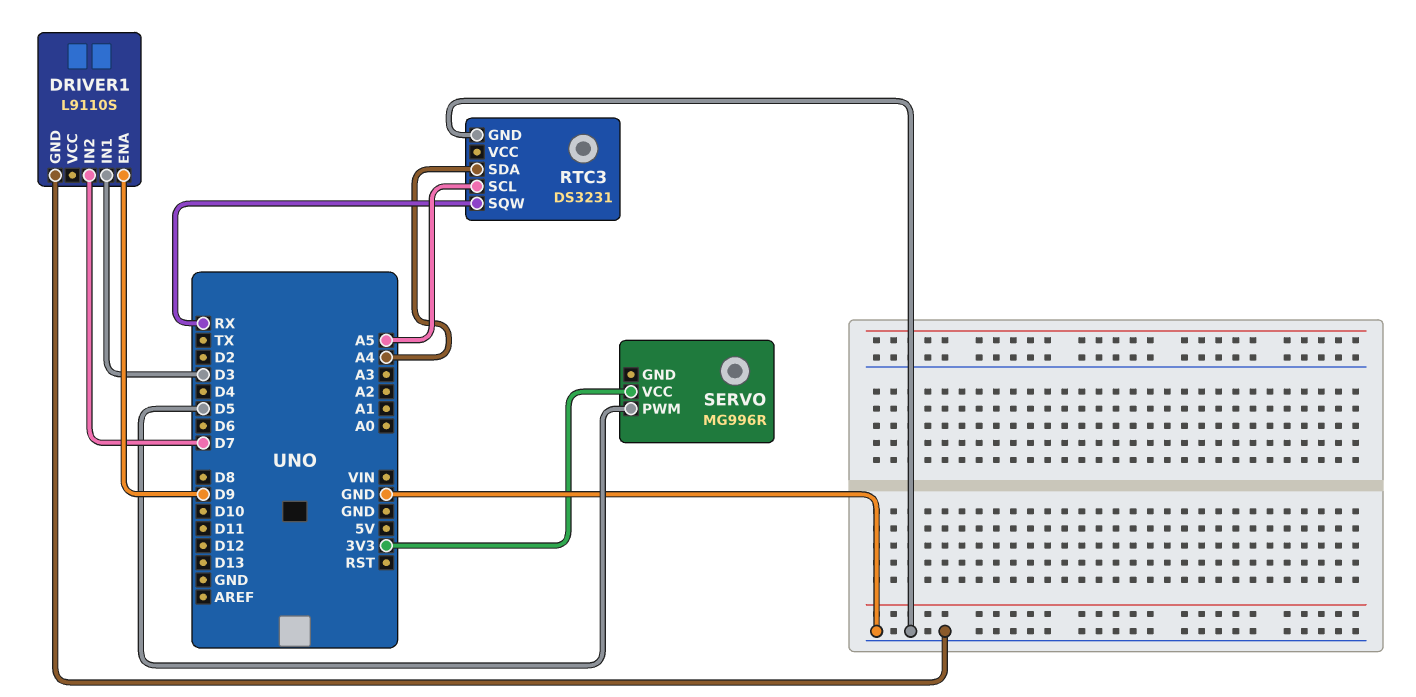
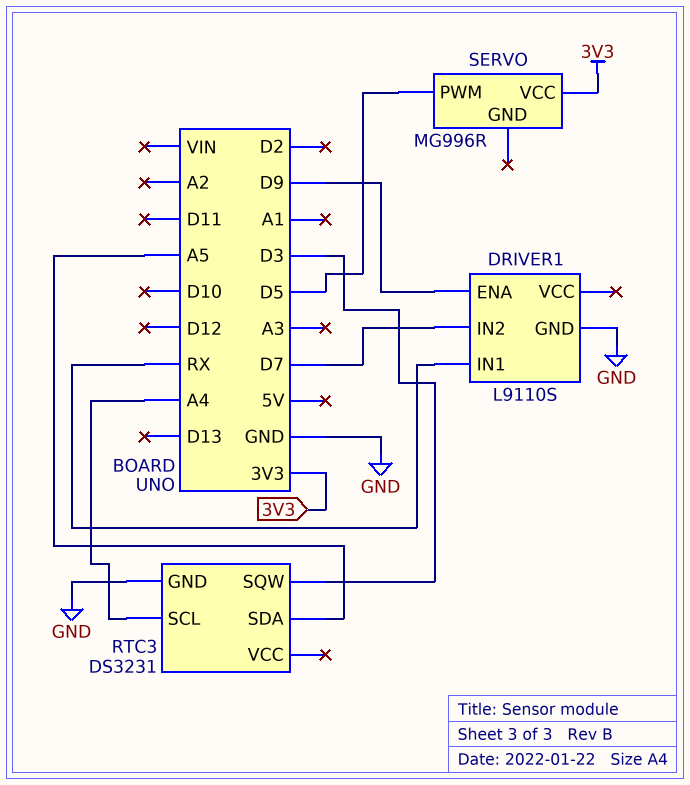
DRIVER1 pin IN1: D3 -> RX
RTC3 pin SCL: A5 -> A4
RTC3 pin SDA: A4 -> A5
RTC3 pin SQW: RX -> D3

